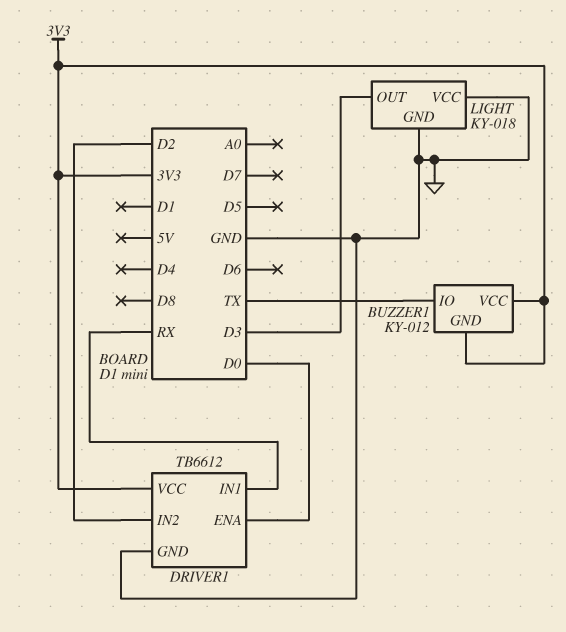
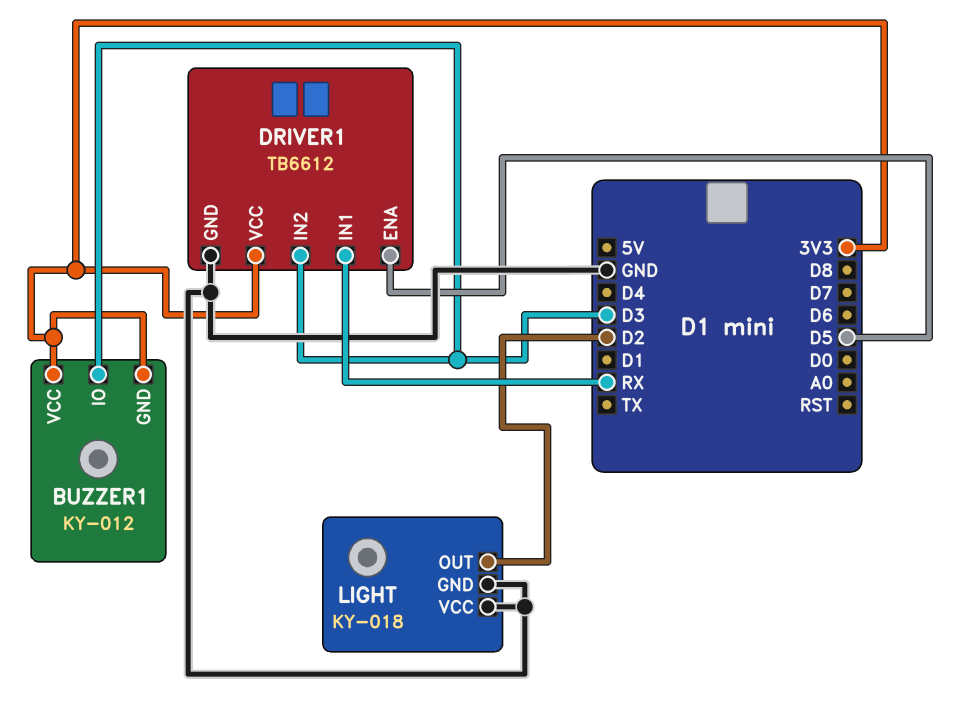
BUZZER1 pin IO: TX -> D3
DRIVER1 pin ENA: D0 -> D5
DRIVER1 pin IN2: D2 -> D3
LIGHT pin OUT: D3 -> D2

